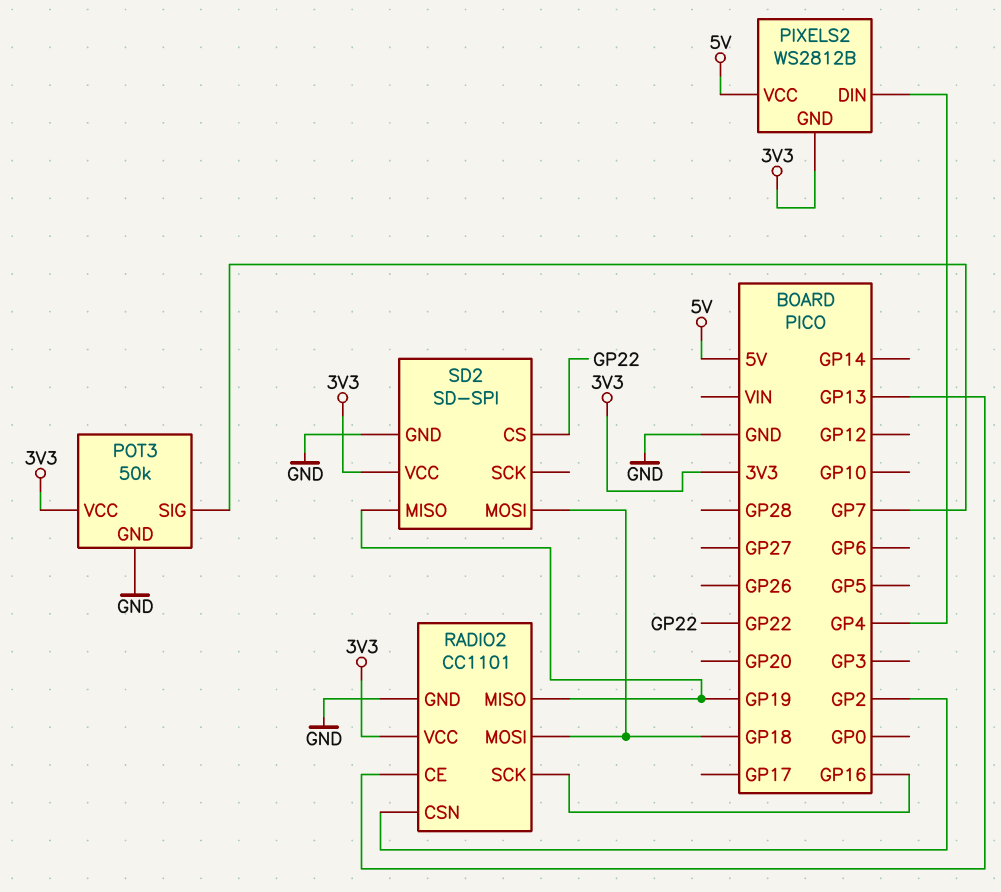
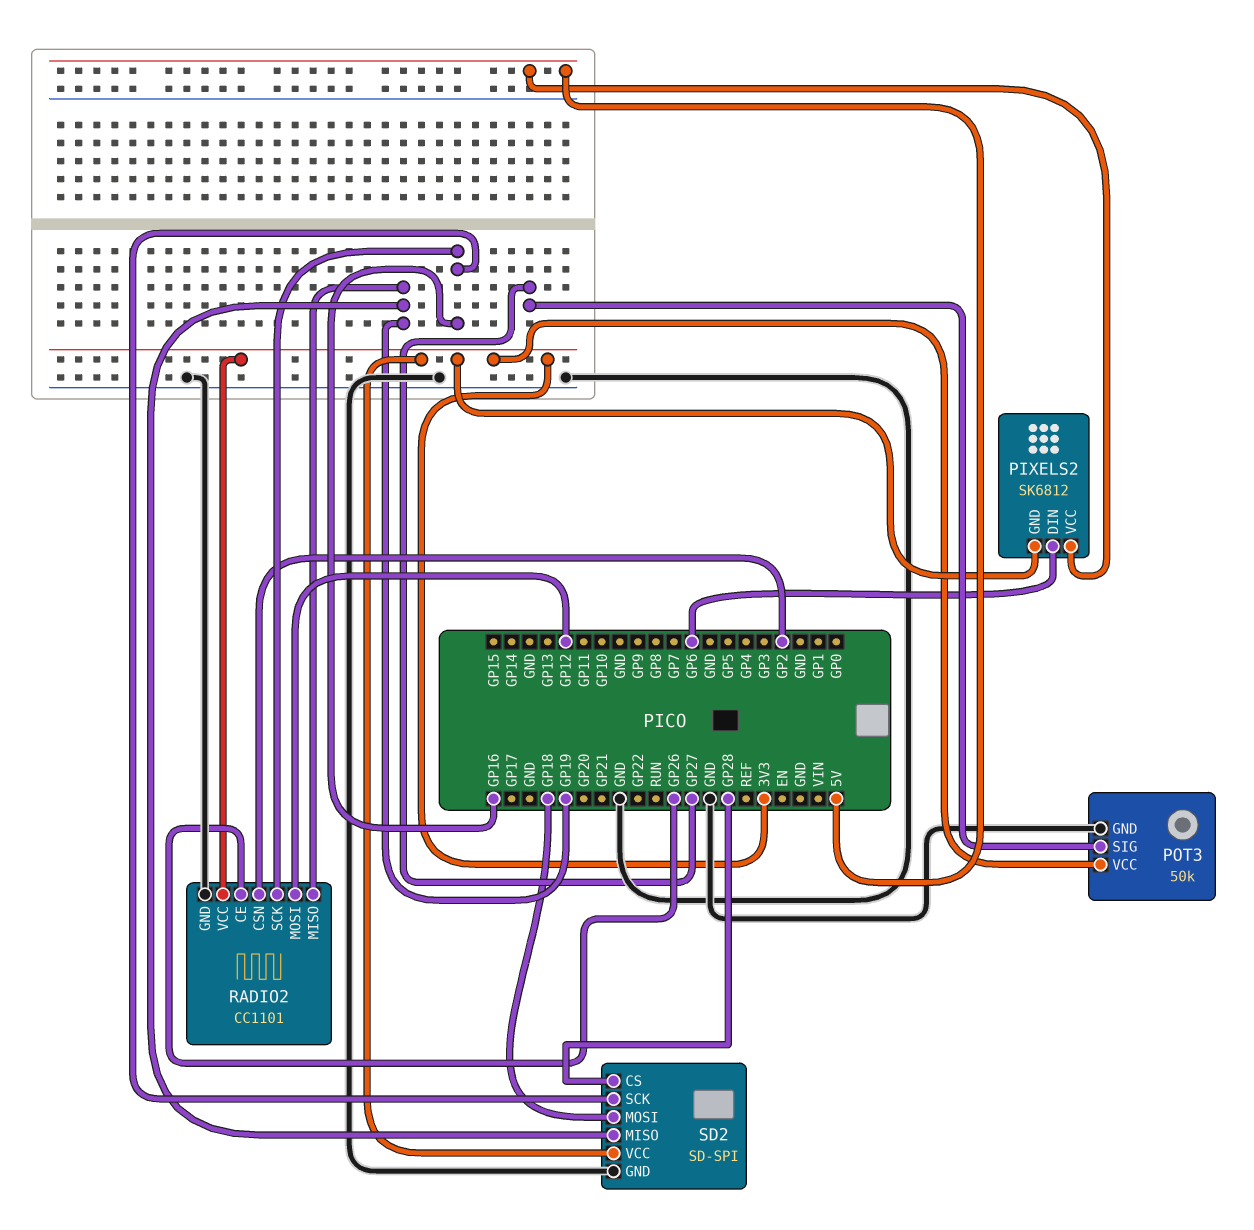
PIXELS2: WS2812B -> SK6812
PIXELS2 pin DIN: GP4 -> GP6
POT3 pin SIG: GP7 -> GP27
RADIO2 pin CE: GP13 -> GP26
RADIO2 pin MOSI: GP18 -> GP12
SD2 pin CS: GP22 -> GP28
SD2 pin SCK: none -> GP16

